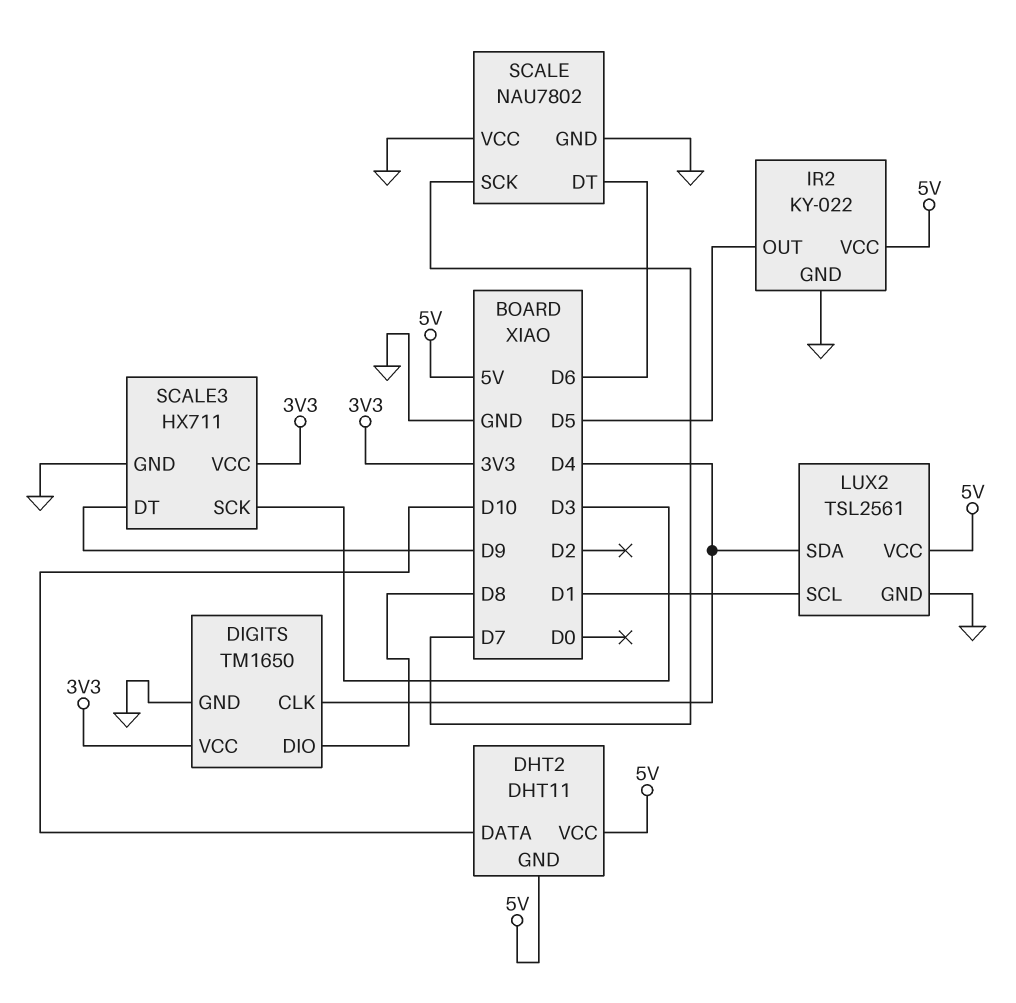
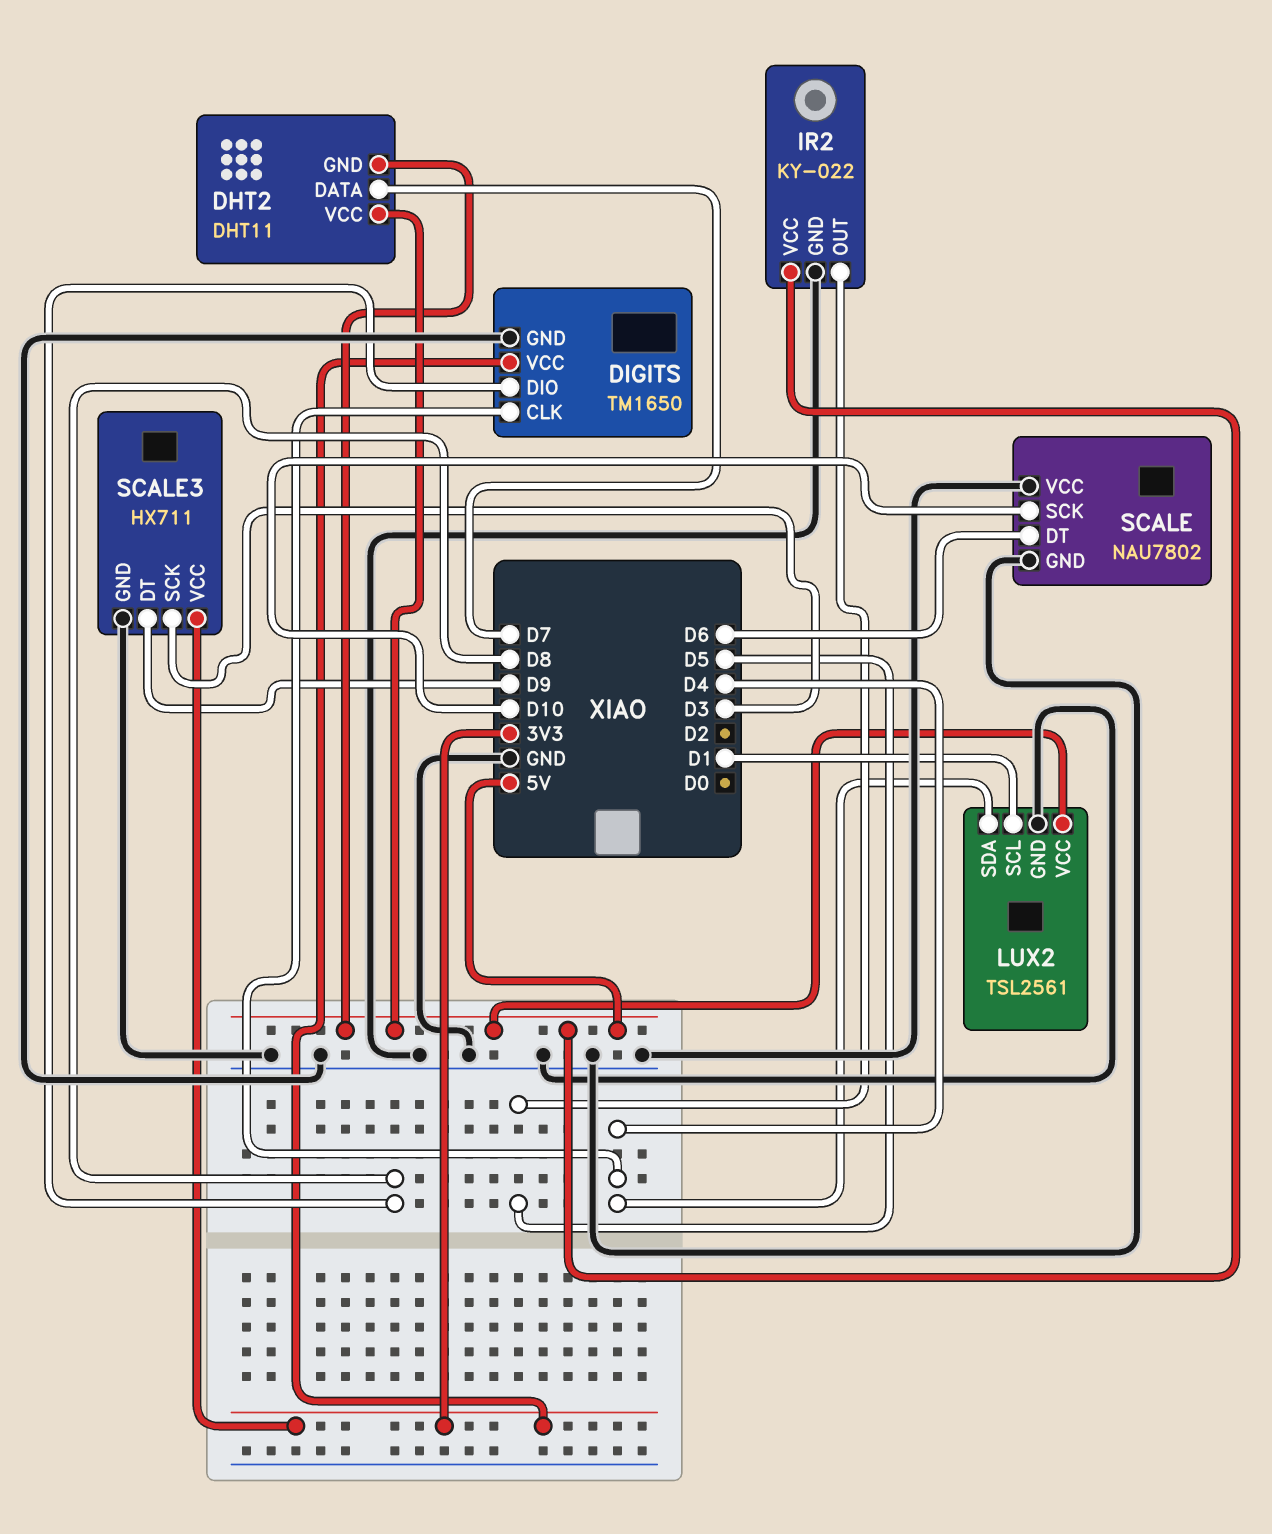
DHT2 pin DATA: D10 -> D7
SCALE pin SCK: D7 -> D10

